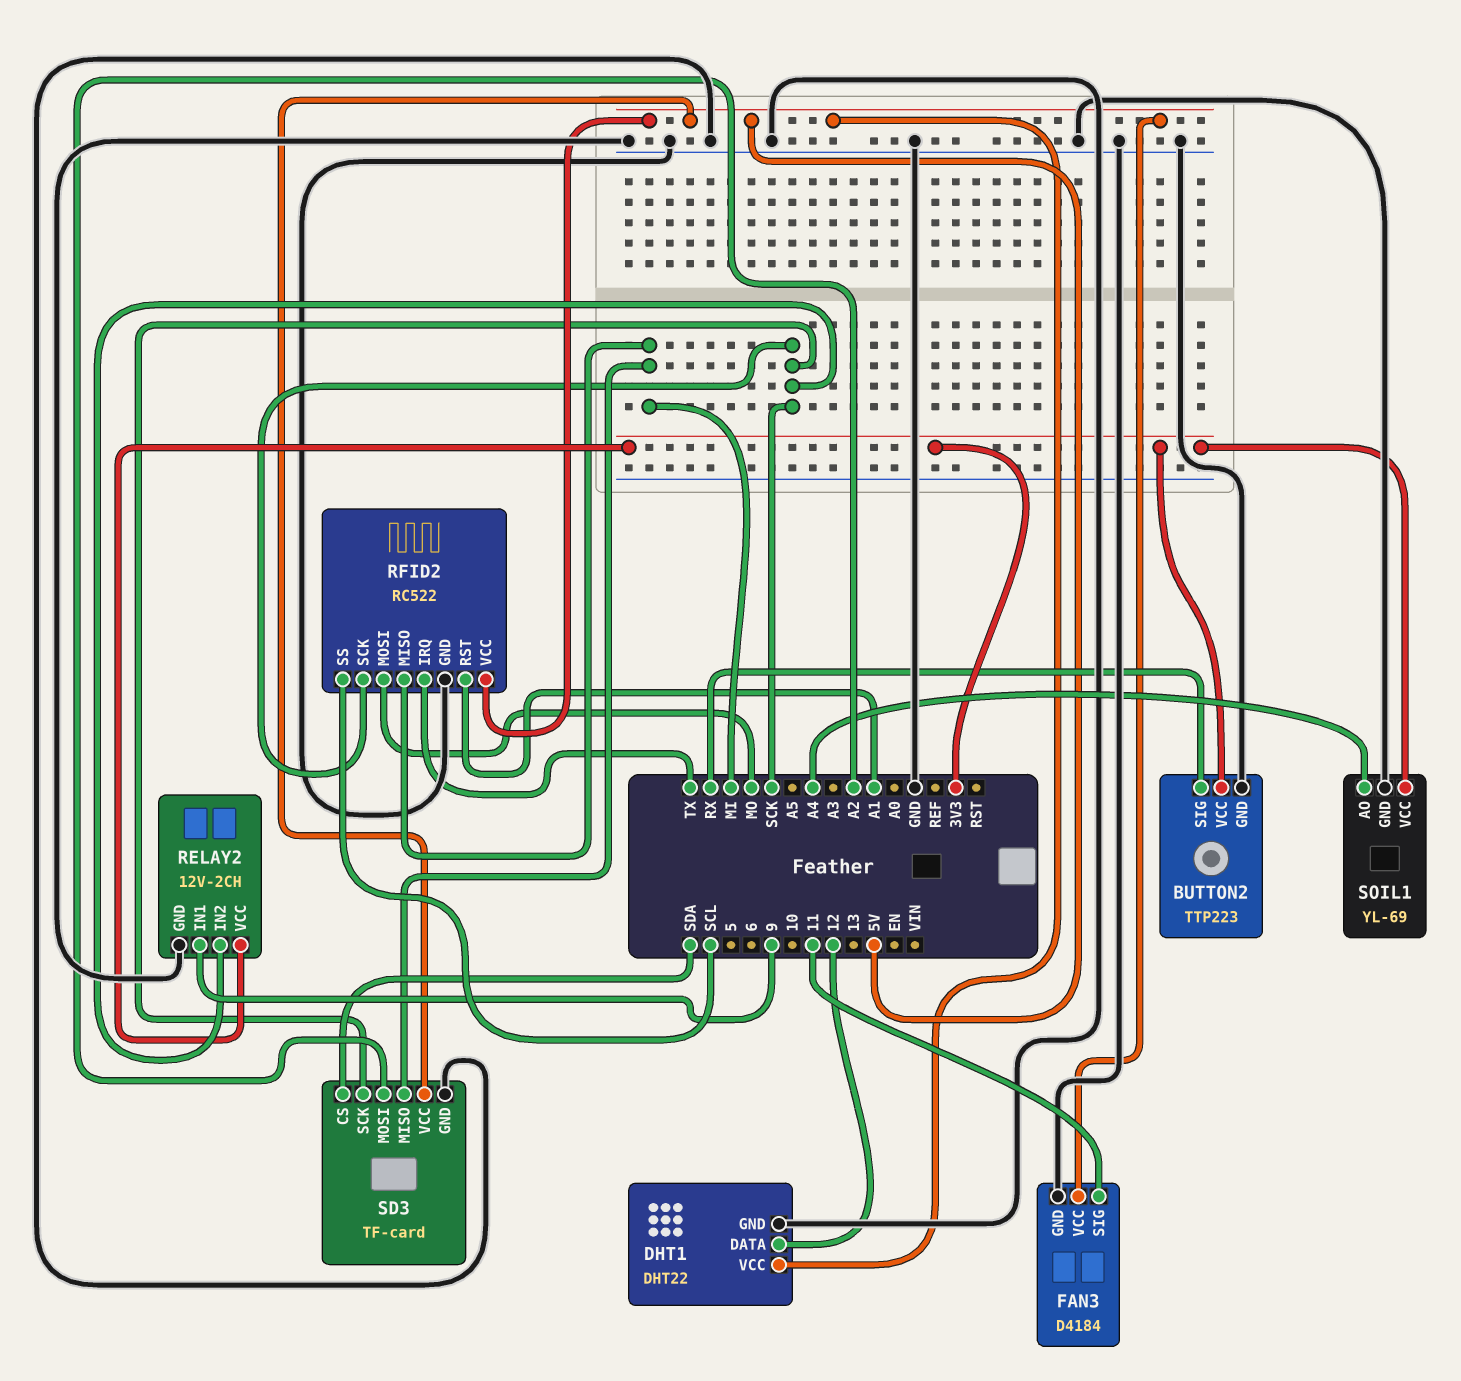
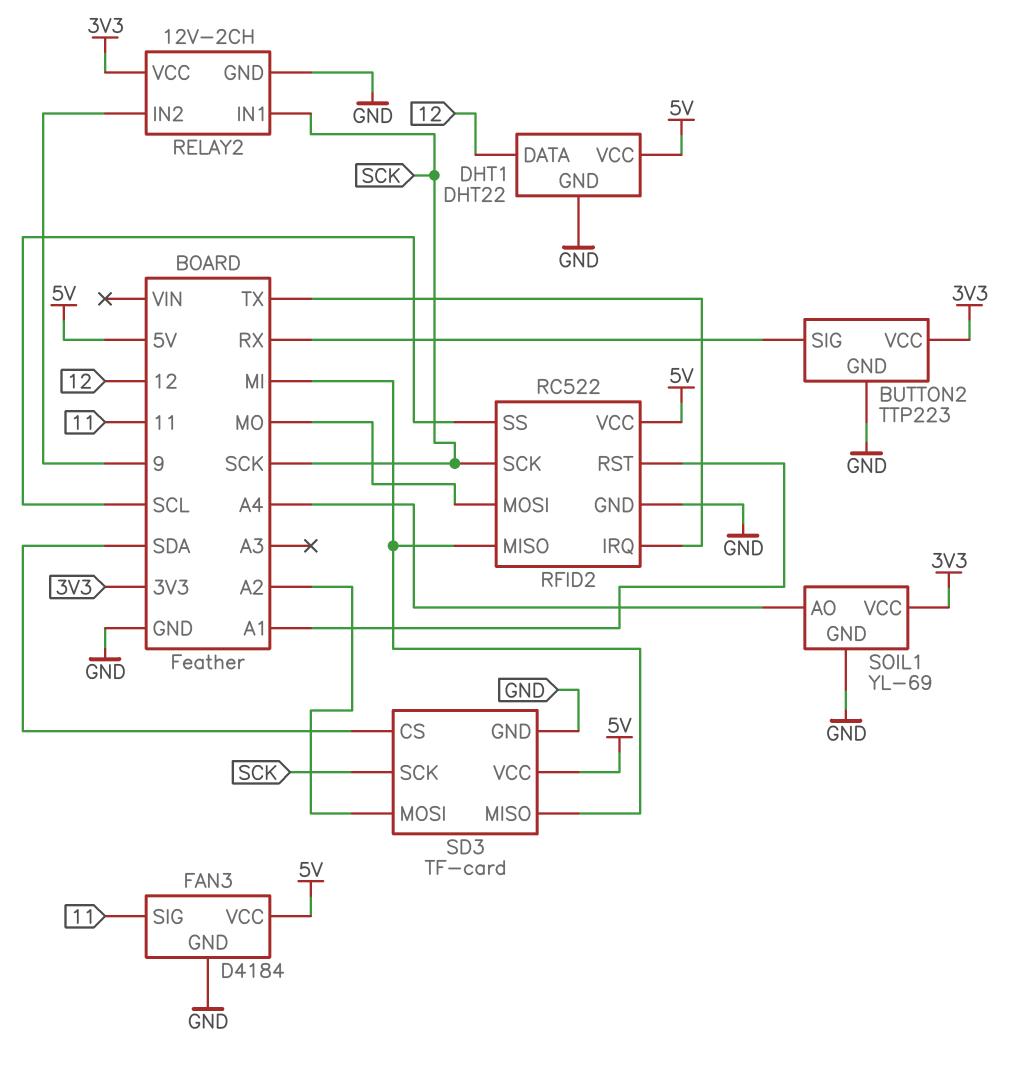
RELAY2 pin IN1: 9 -> SCK
RELAY2 pin IN2: SCK -> 9

